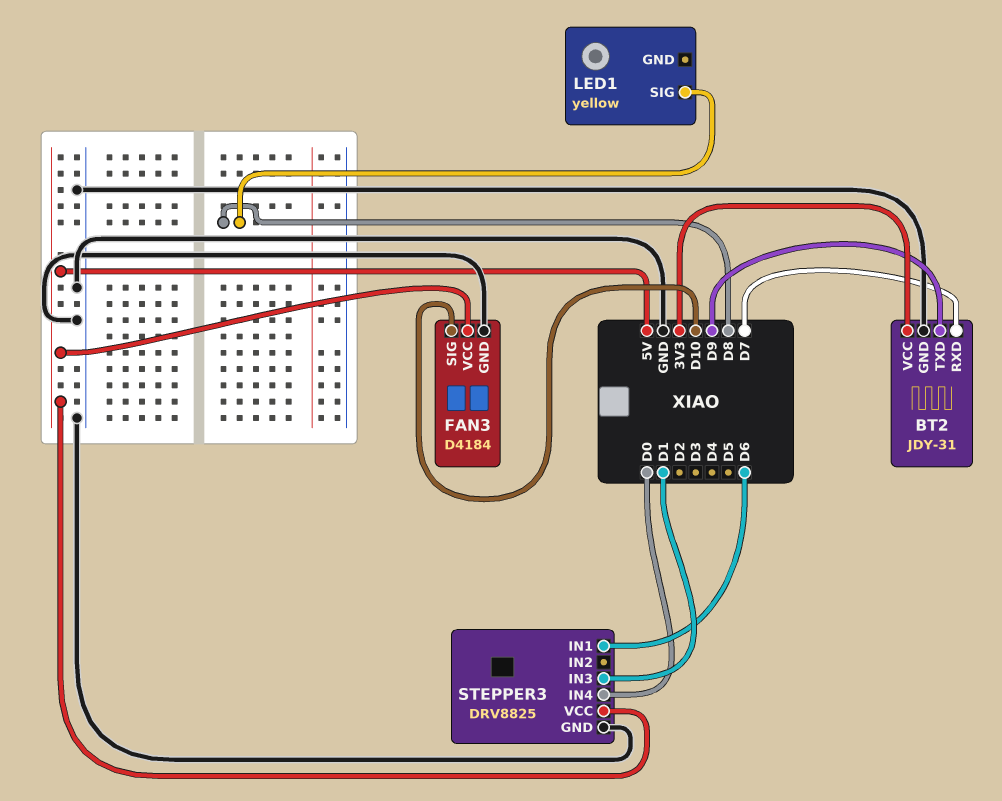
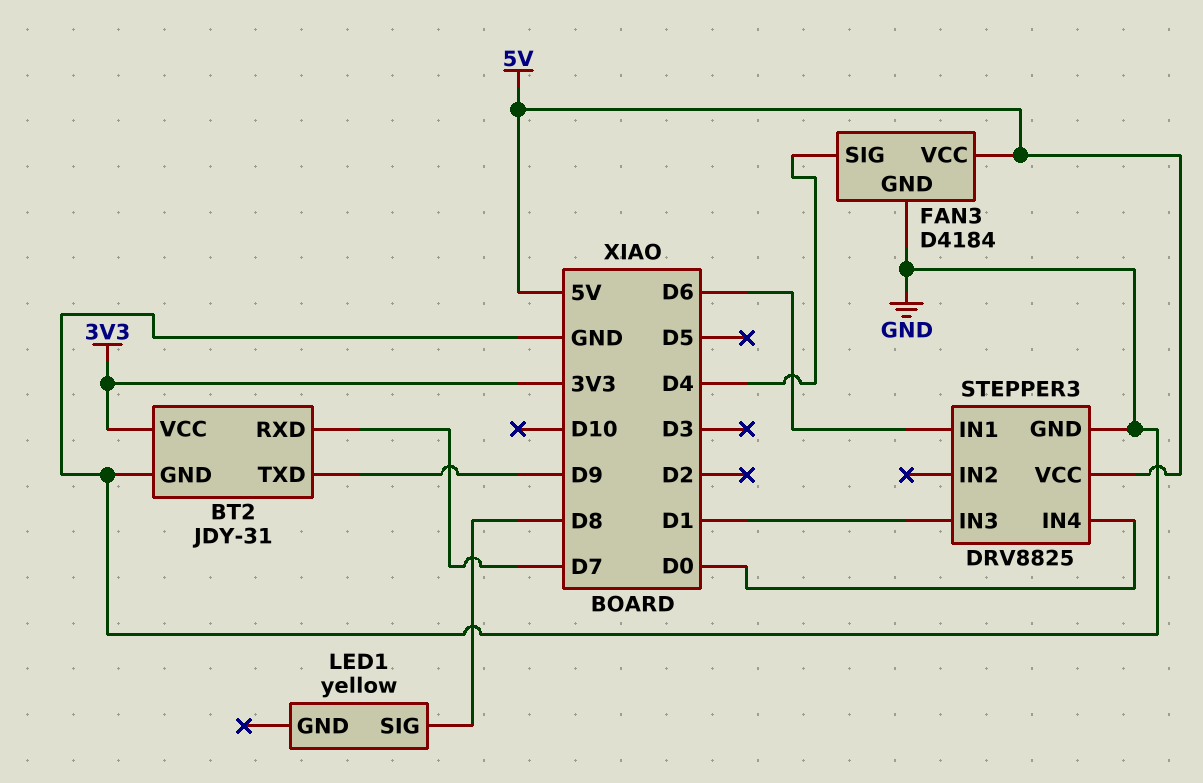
FAN3 pin SIG: D10 -> D4

